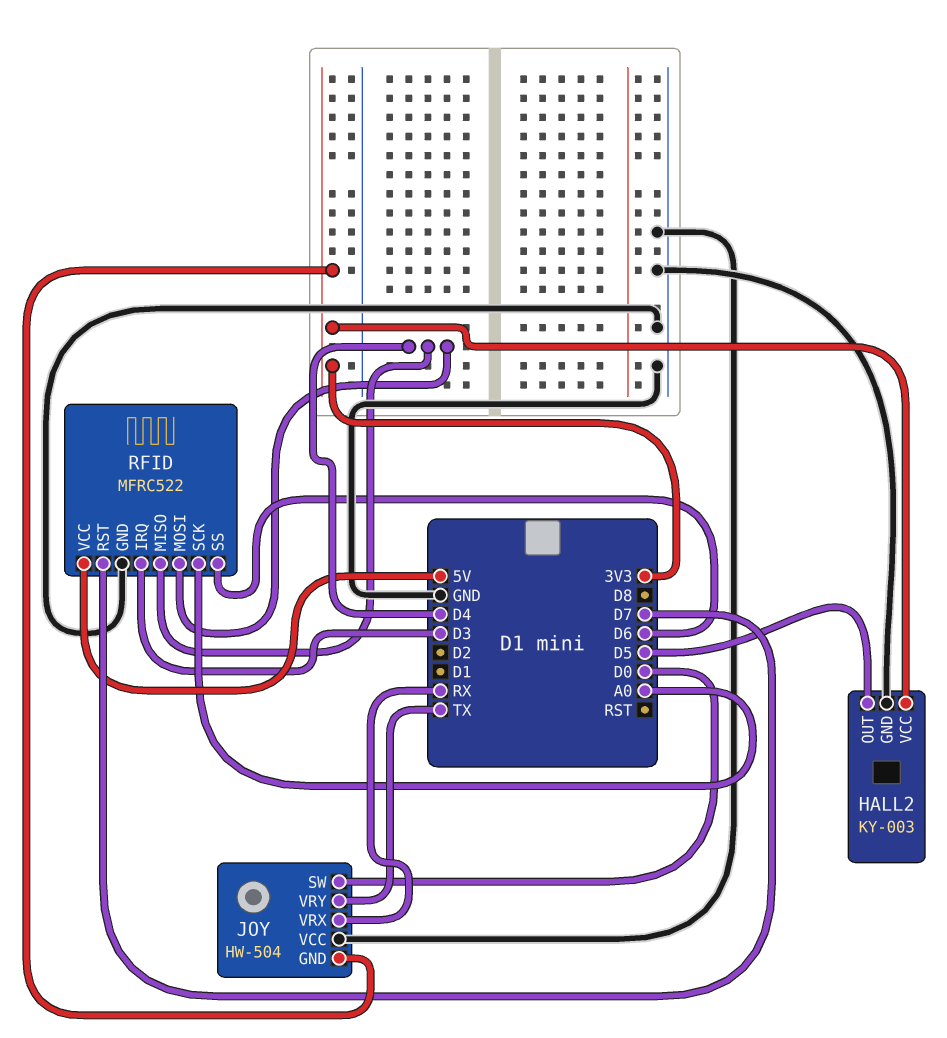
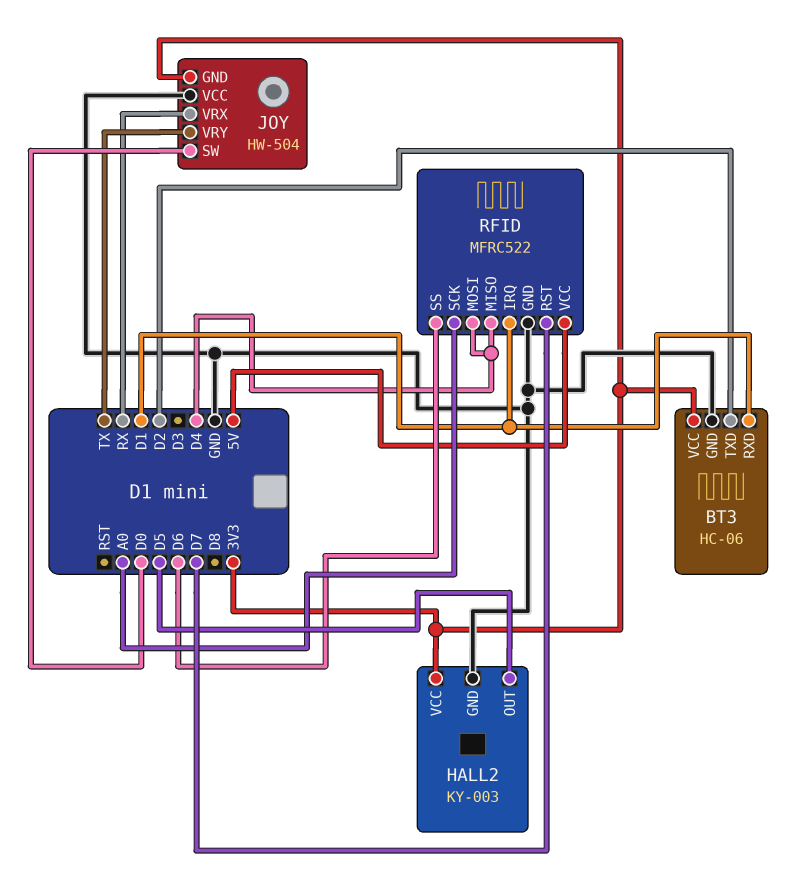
BT3: none -> HC-06
BT3 pin GND: none -> GND
BT3 pin RXD: none -> D1
BT3 pin TXD: none -> D2
BT3 pin VCC: none -> 3V3
RFID pin IRQ: D3 -> D1

